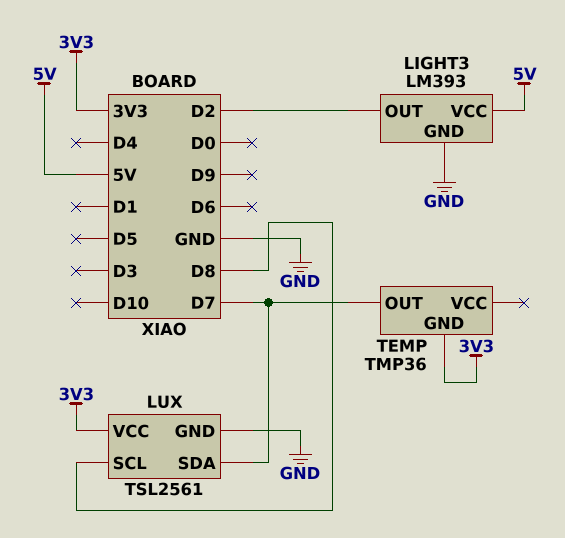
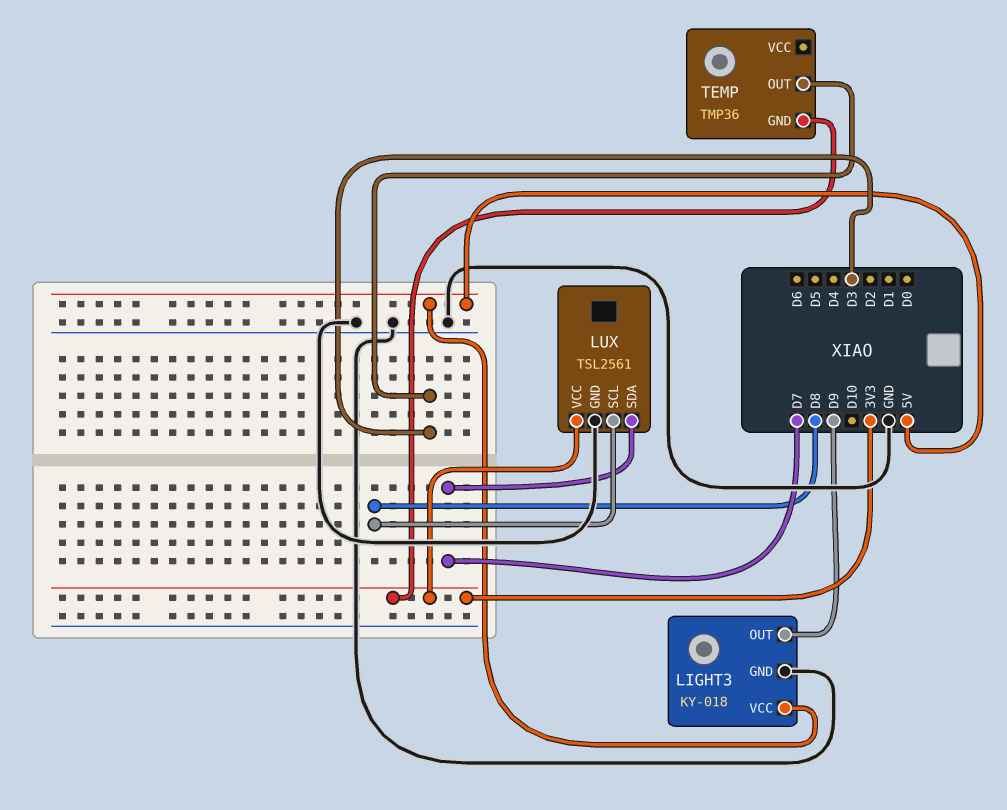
LIGHT3: LM393 -> KY-018
LIGHT3 pin OUT: D2 -> D9
TEMP pin OUT: D7 -> D3

